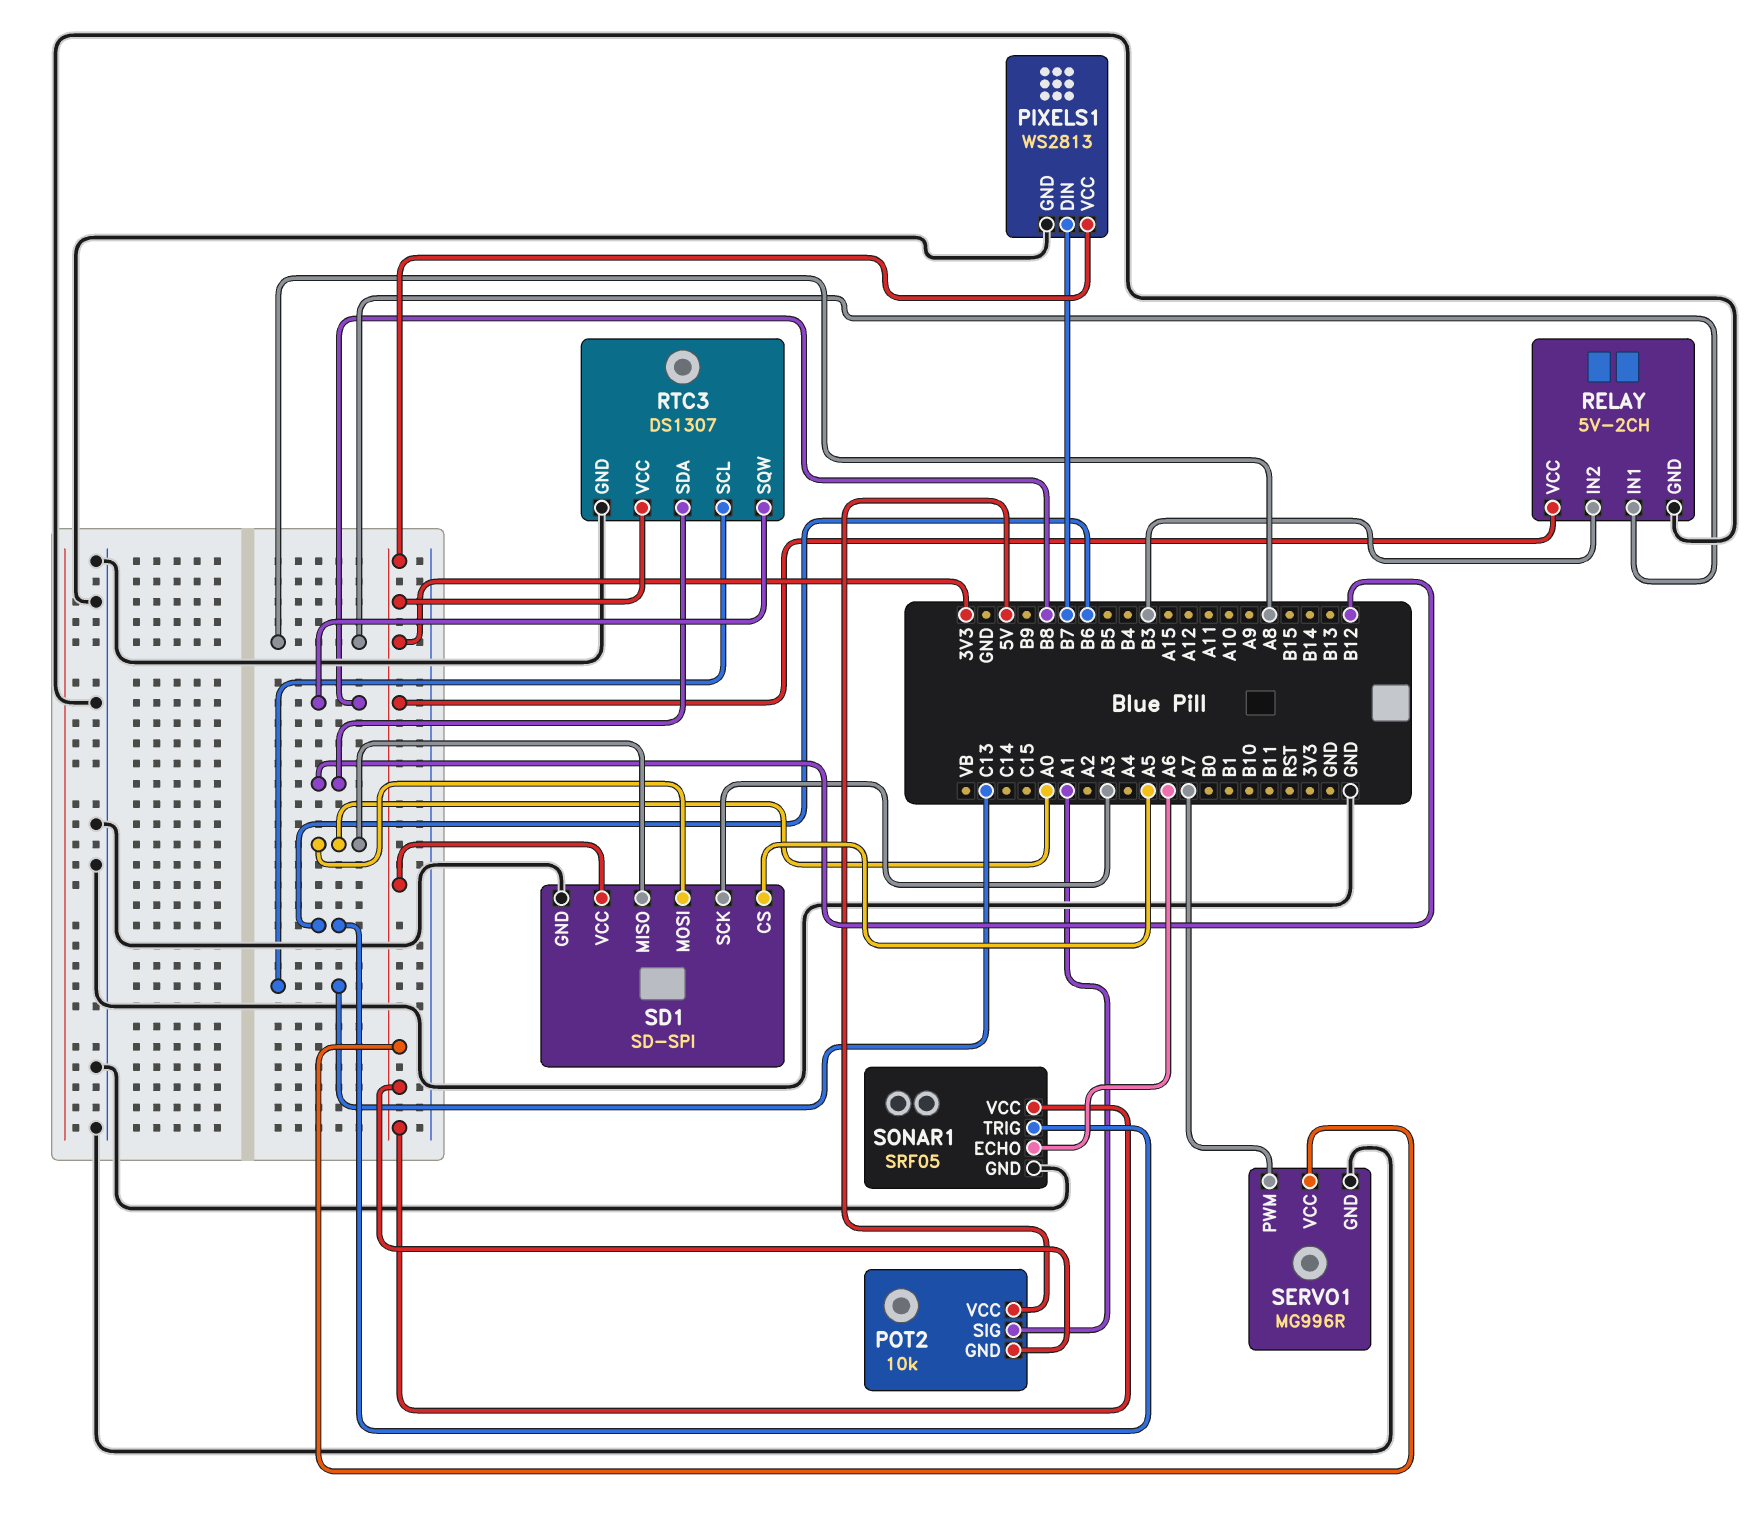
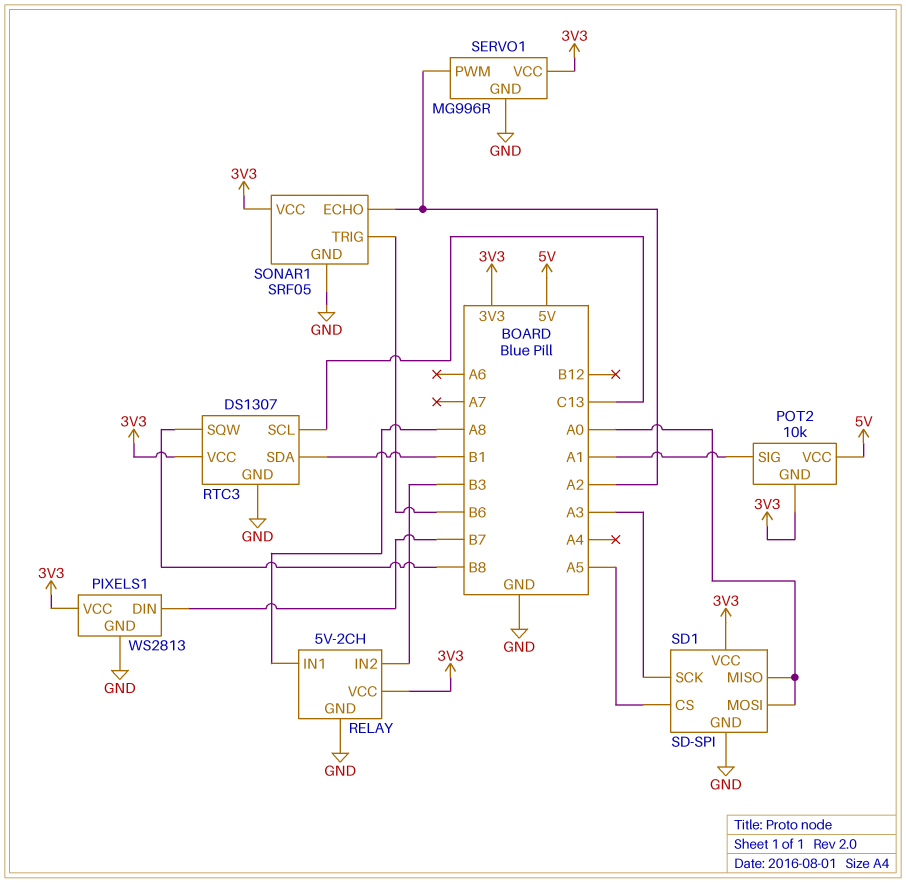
RTC3 pin SDA: B12 -> B1
SERVO1 pin PWM: A7 -> A2
SONAR1 pin ECHO: A6 -> A2

